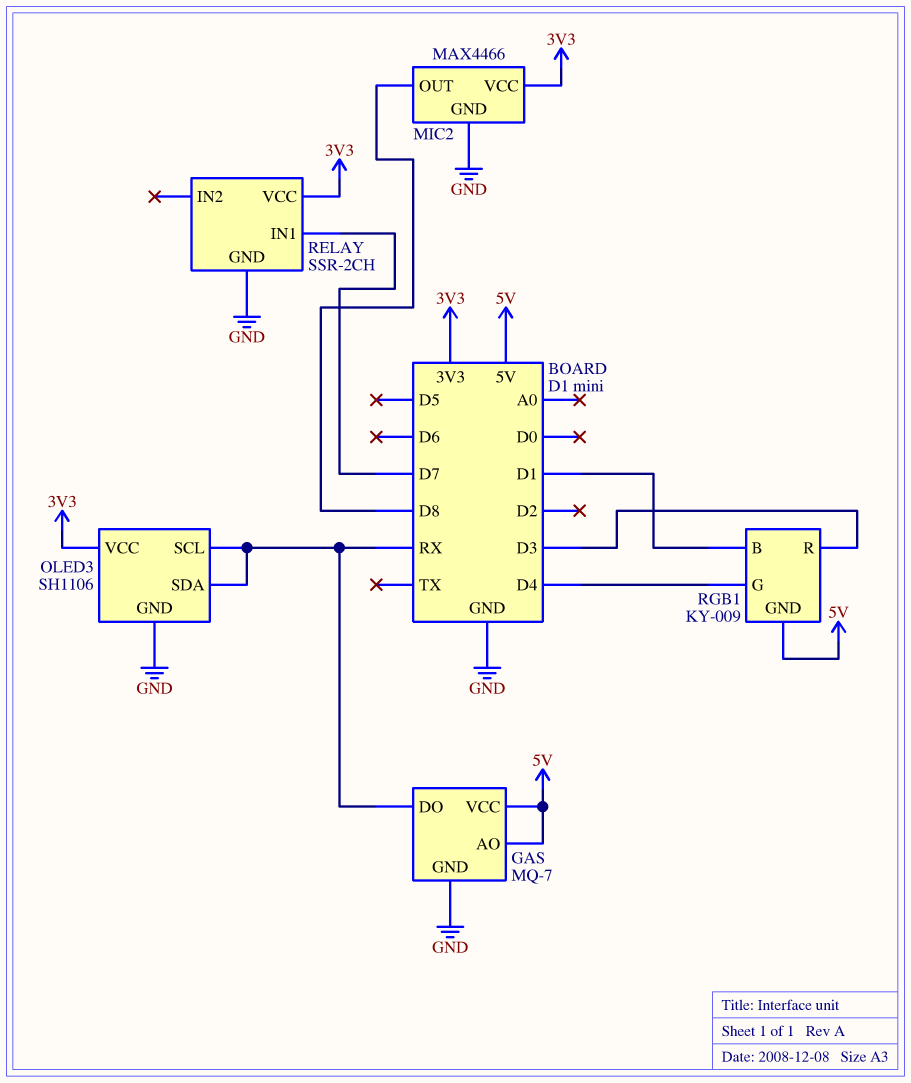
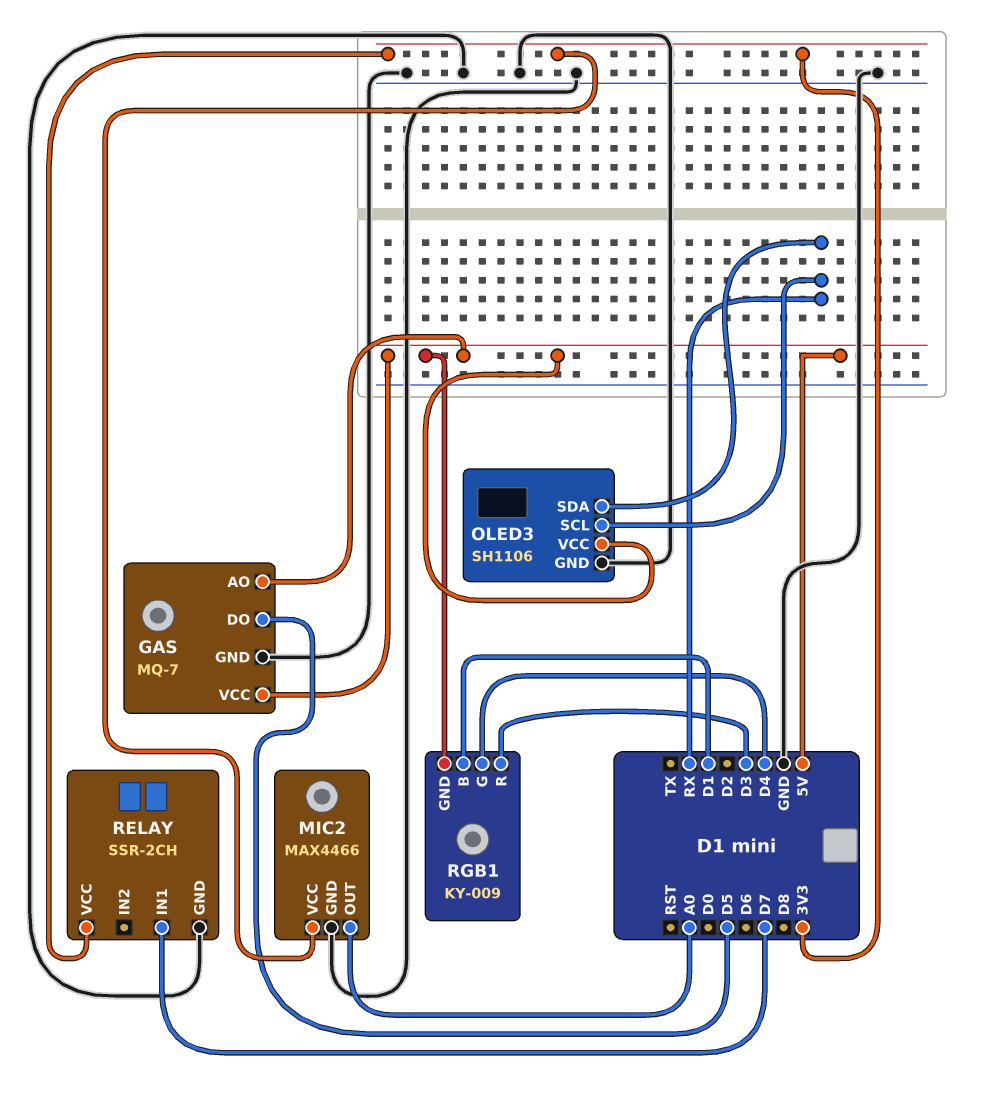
GAS pin DO: RX -> D5
MIC2 pin OUT: D8 -> A0
OLED3 pin VCC: 3V3 -> 5V

